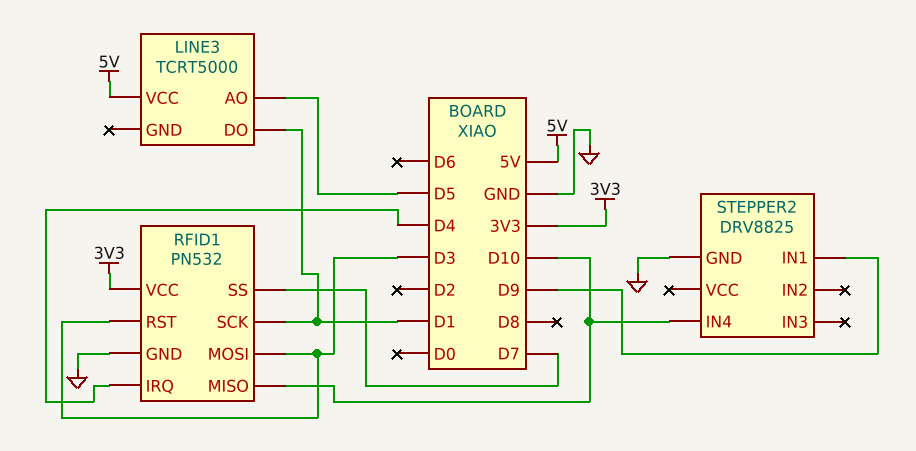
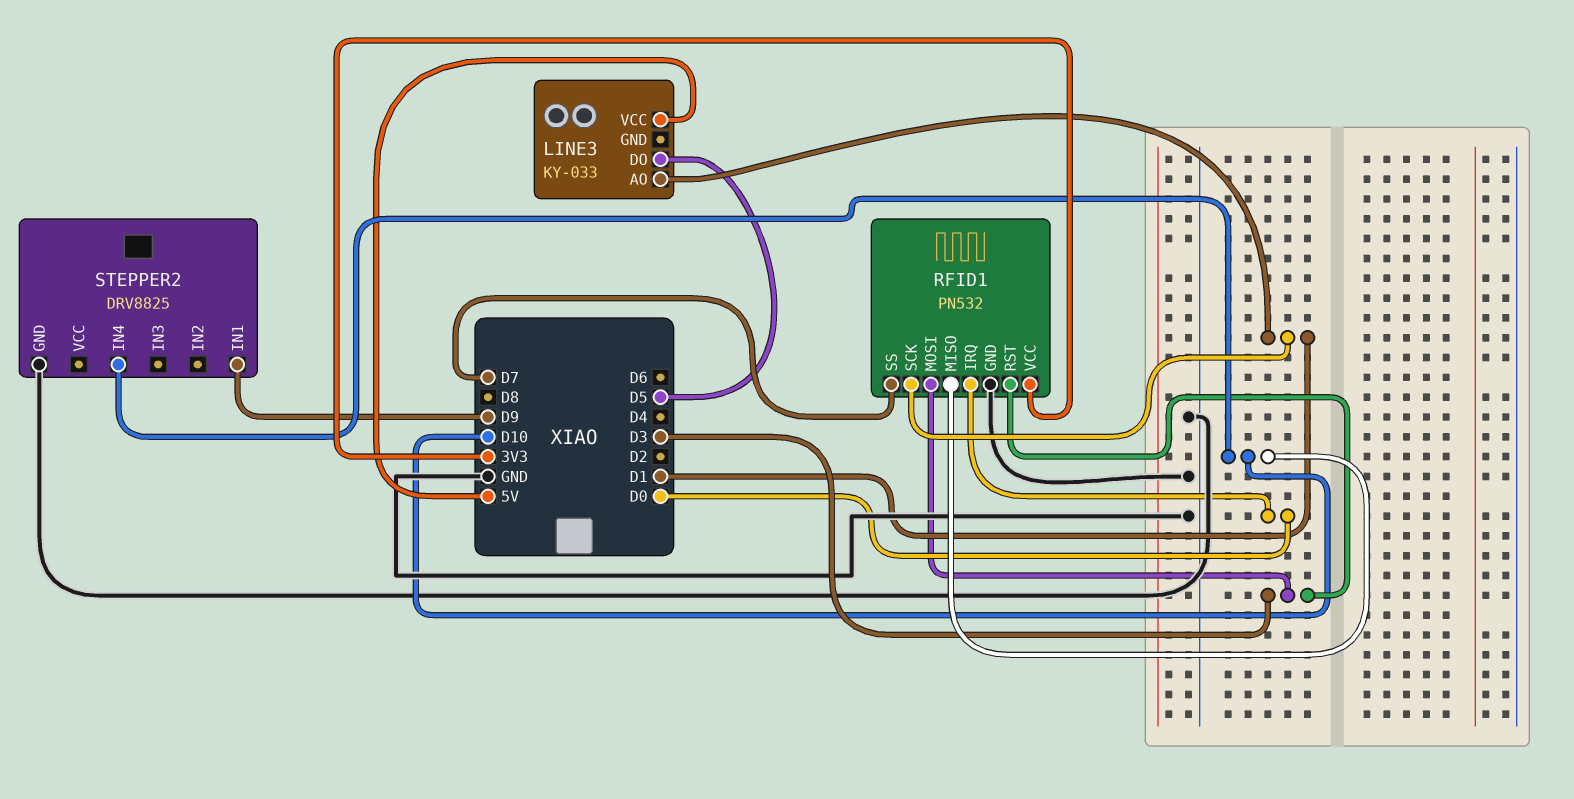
LINE3: TCRT5000 -> KY-033
LINE3 pin AO: D5 -> D1
LINE3 pin DO: D1 -> D5
RFID1 pin IRQ: D4 -> D0

